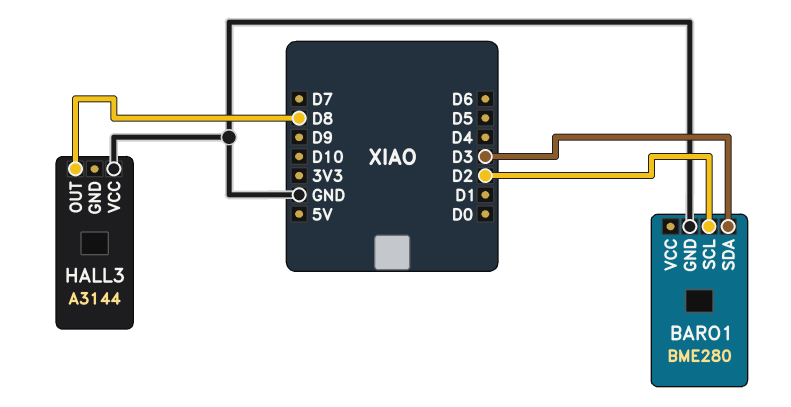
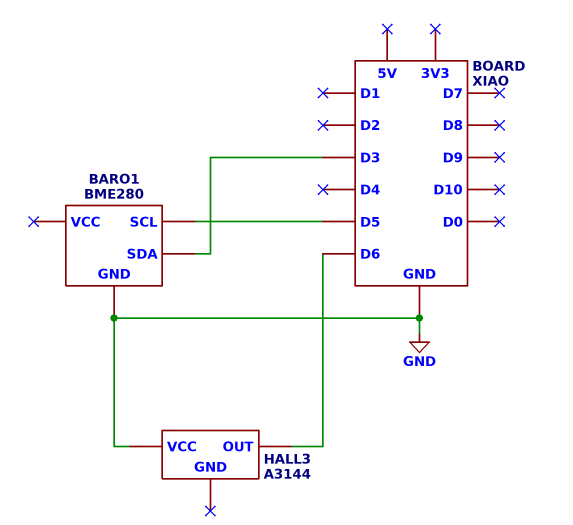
BARO1 pin SCL: D2 -> D5
HALL3 pin OUT: D8 -> D6

